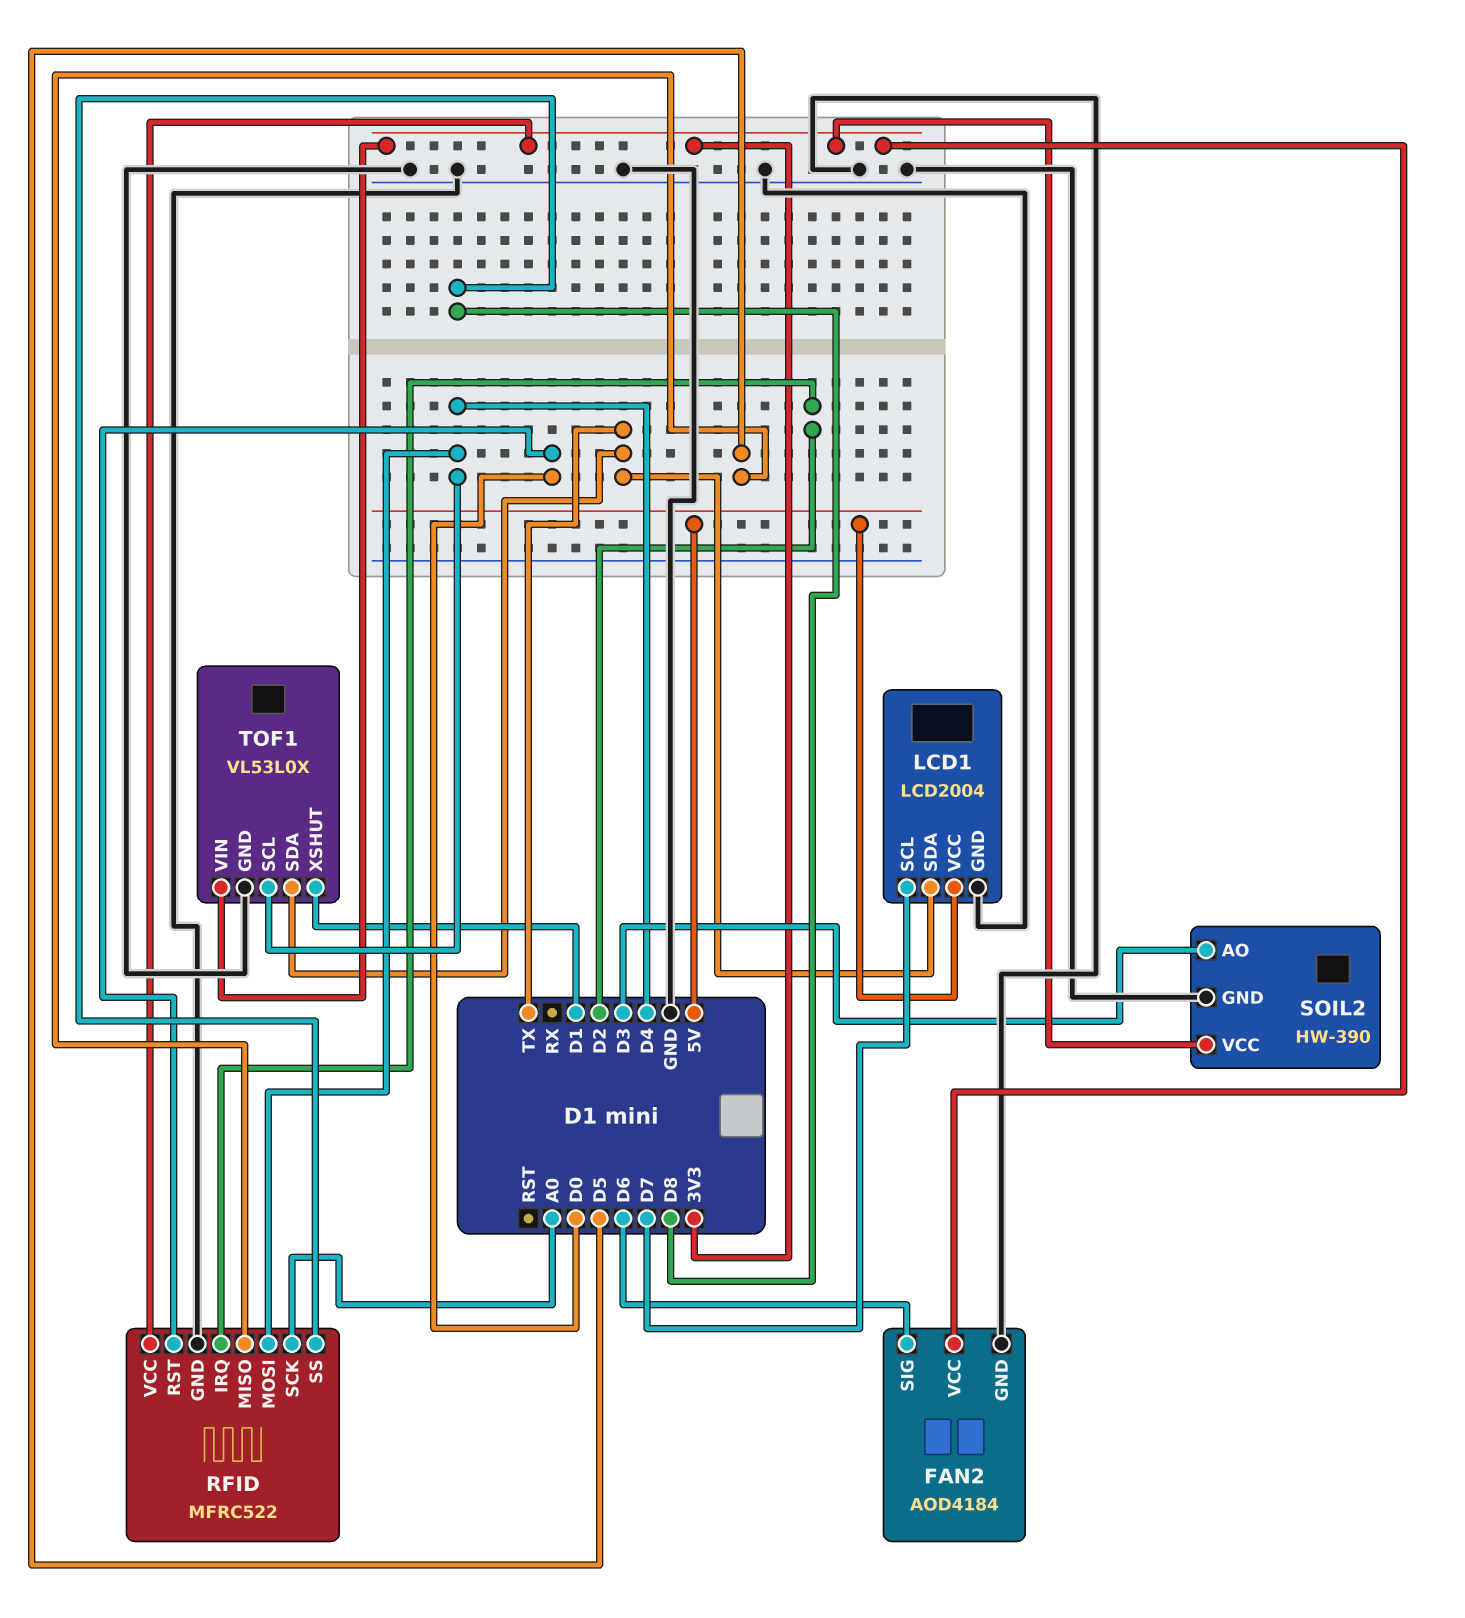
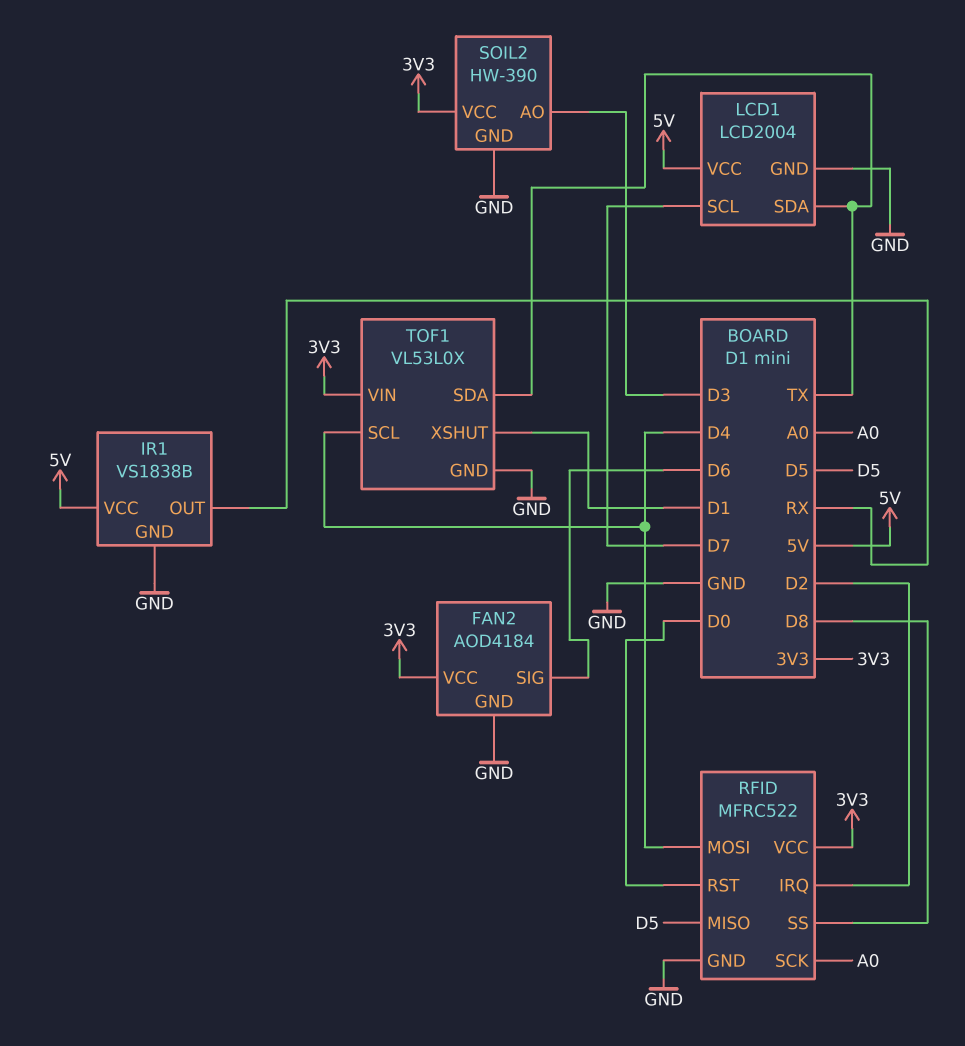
IR1: none -> VS1838B
IR1 pin GND: none -> GND
IR1 pin OUT: none -> RX
IR1 pin VCC: none -> 5V

